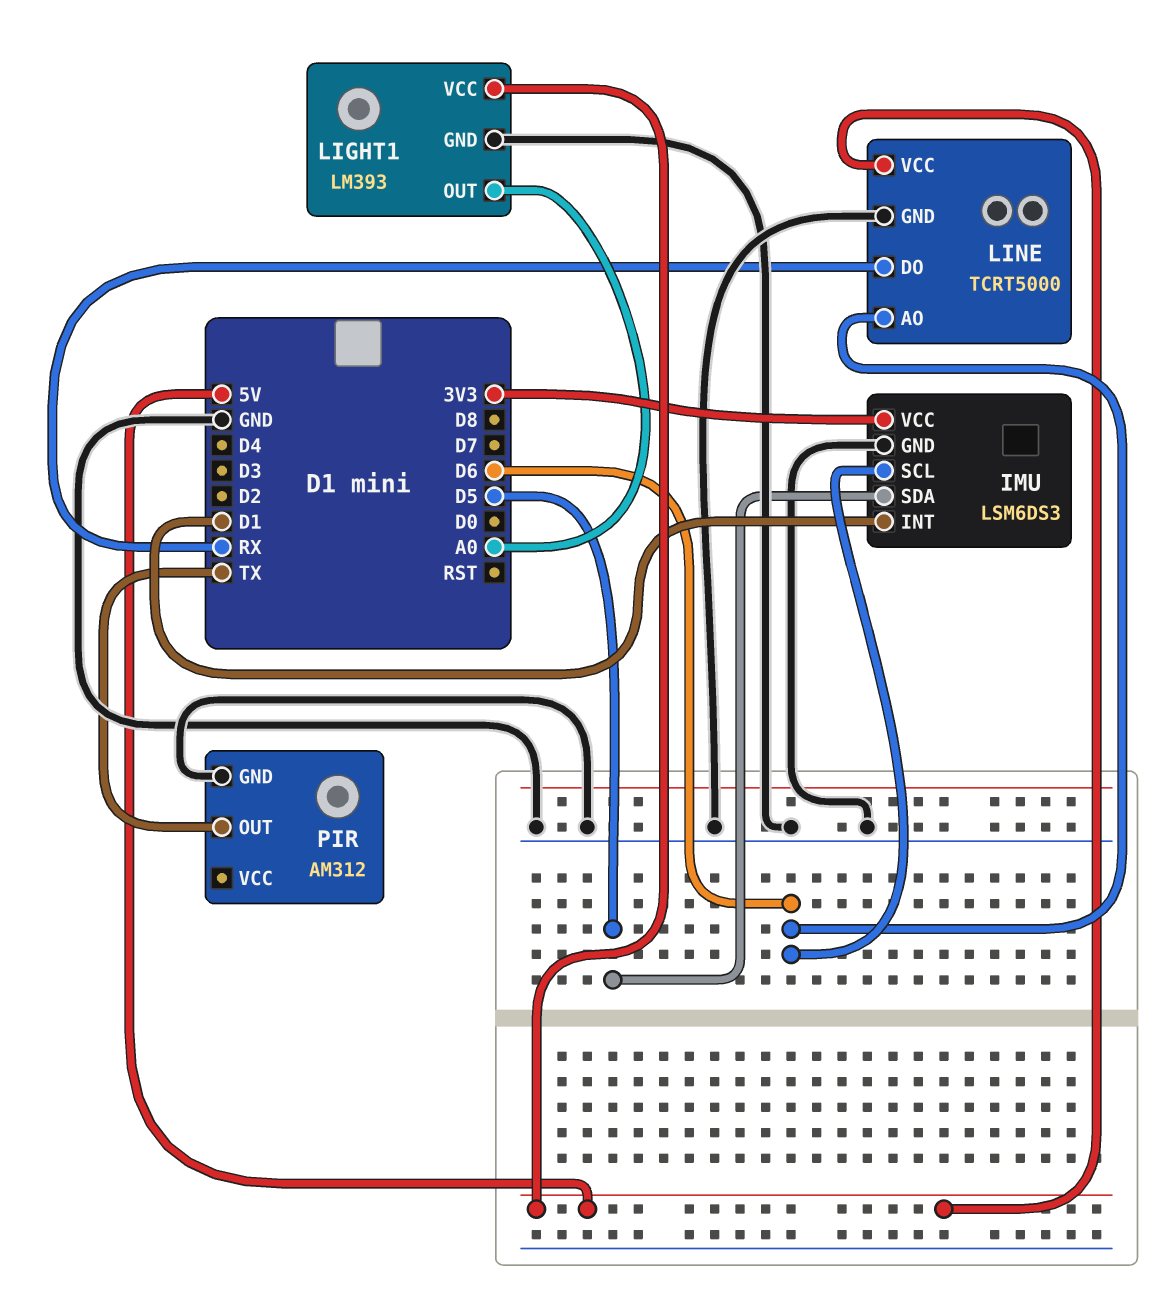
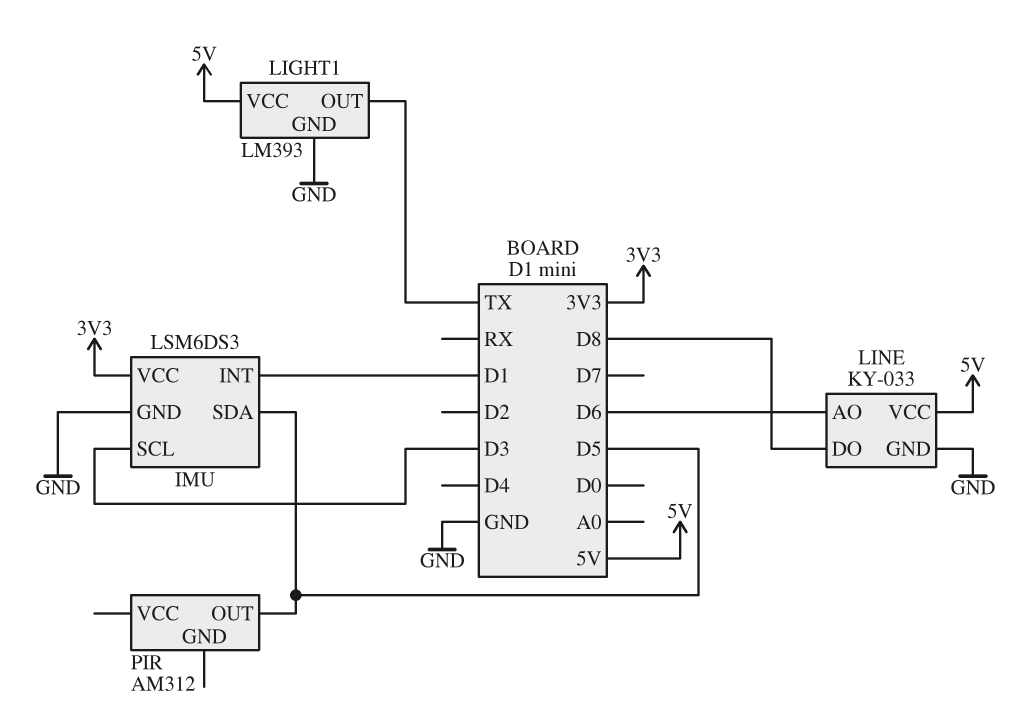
IMU pin SCL: D6 -> D3
LIGHT1 pin OUT: A0 -> TX
LINE: TCRT5000 -> KY-033
LINE pin DO: RX -> D8
PIR pin GND: GND -> none
PIR pin OUT: TX -> D5

